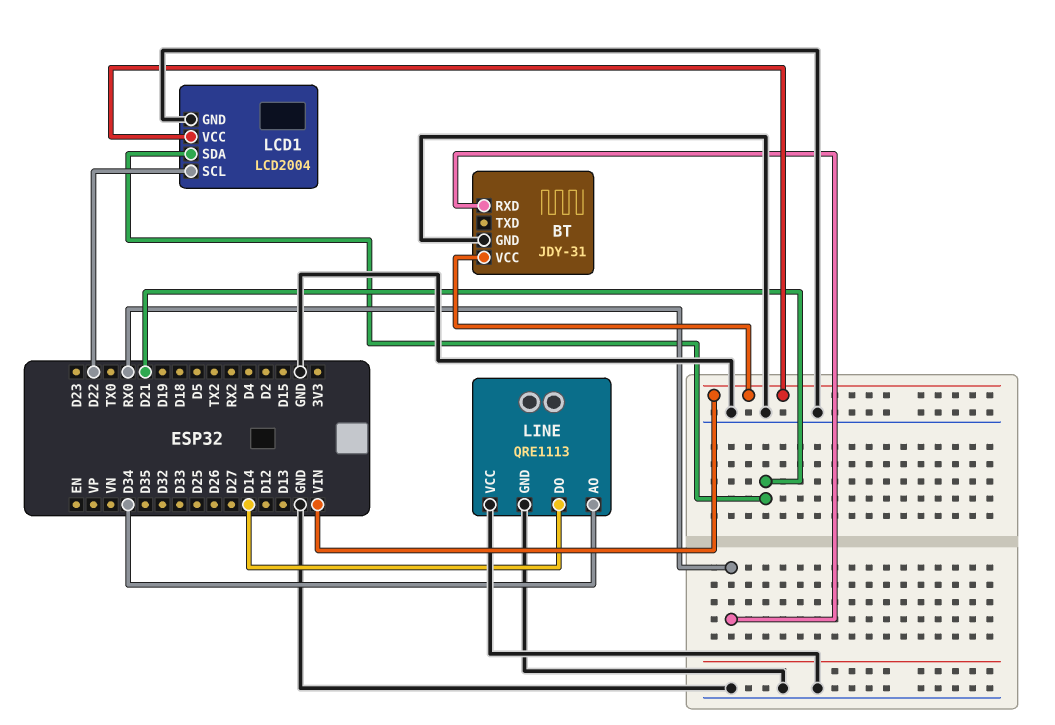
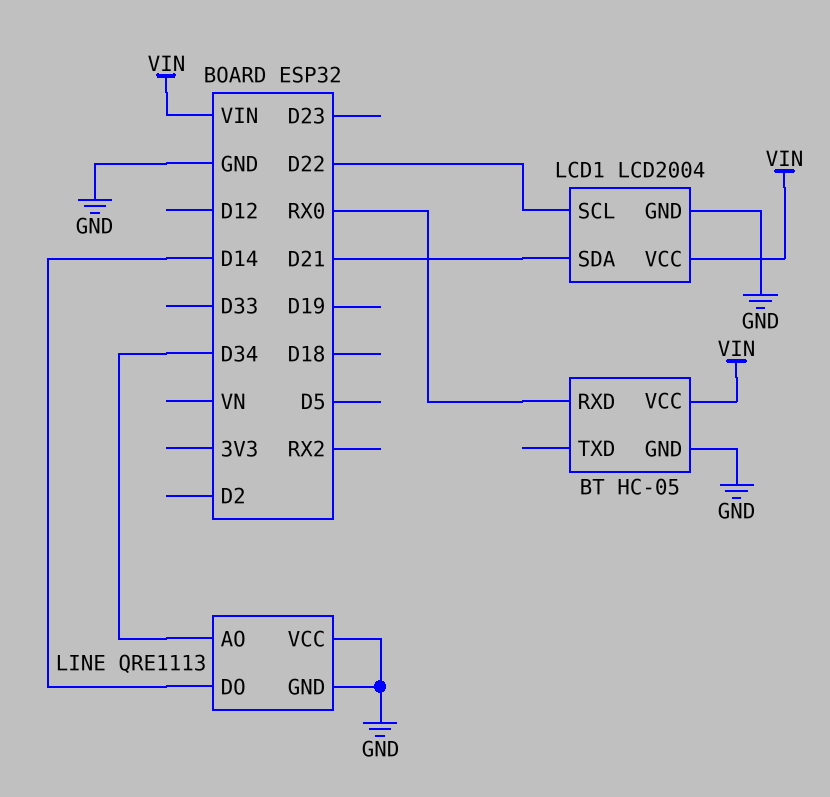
BT: JDY-31 -> HC-05

